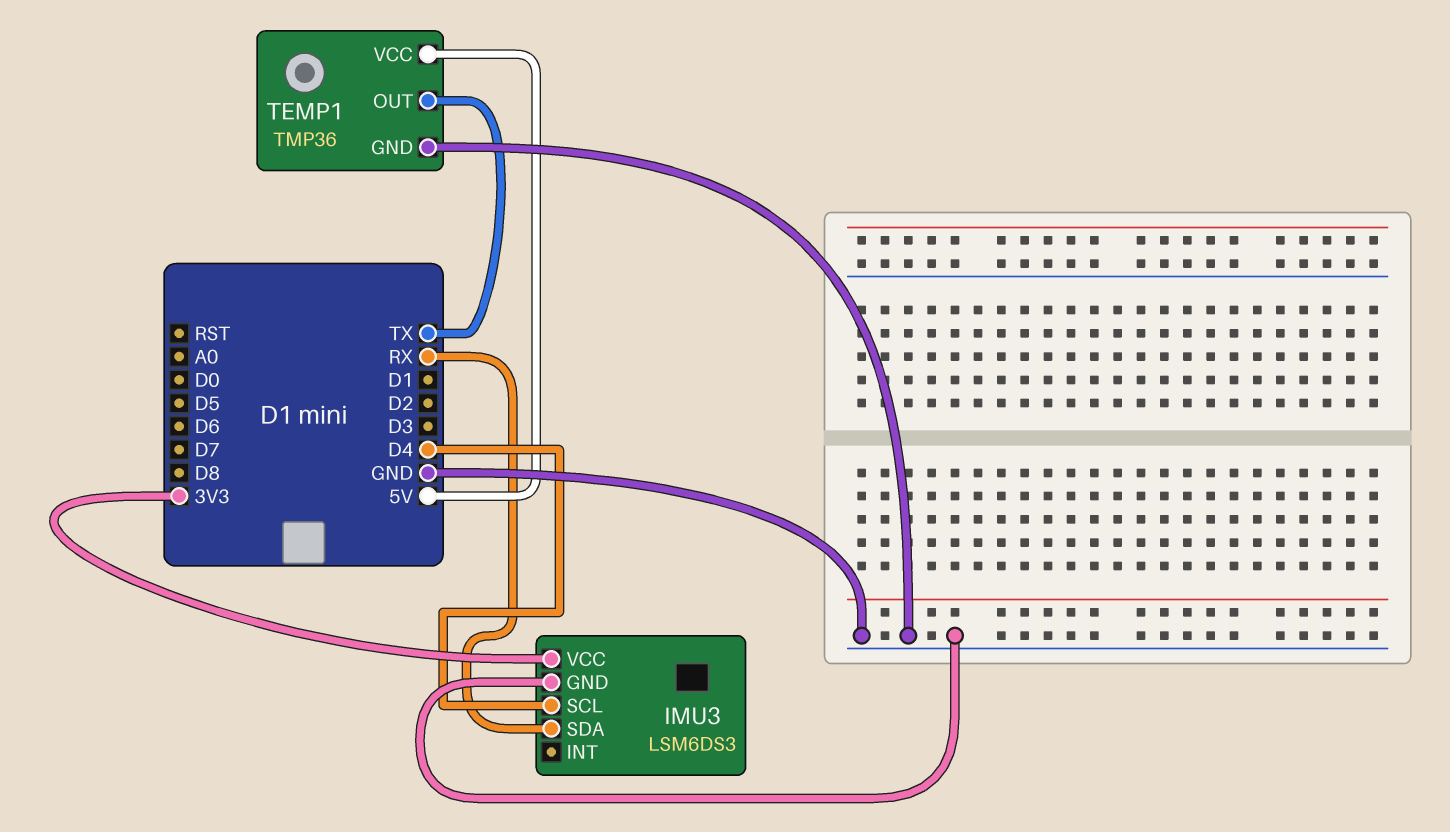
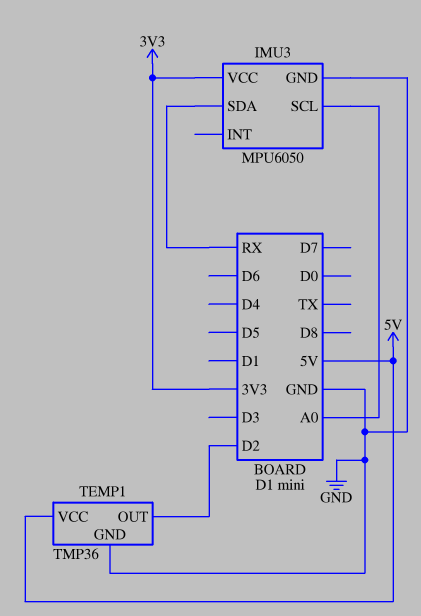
IMU3: LSM6DS3 -> MPU6050
IMU3 pin SCL: D4 -> A0
TEMP1 pin OUT: TX -> D2

